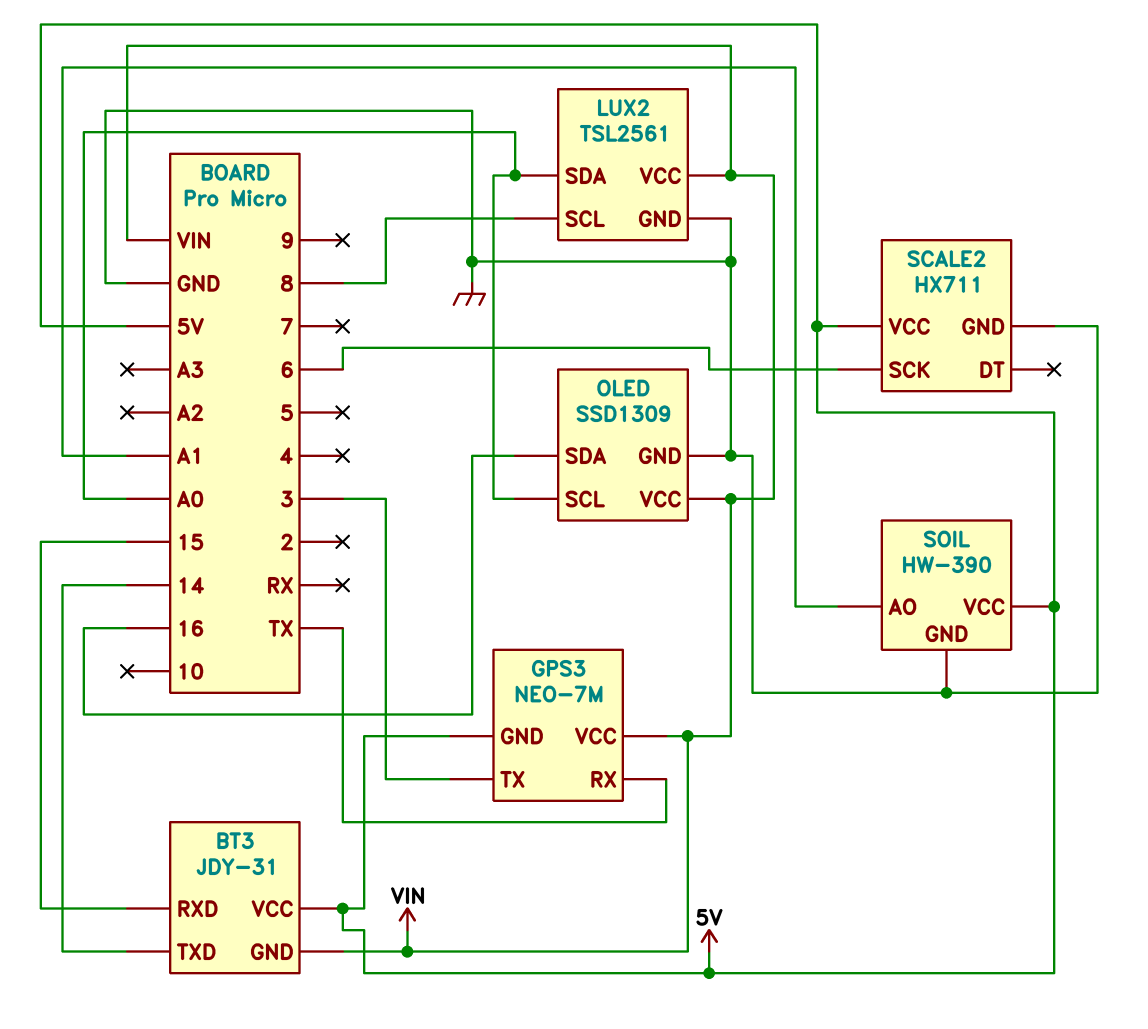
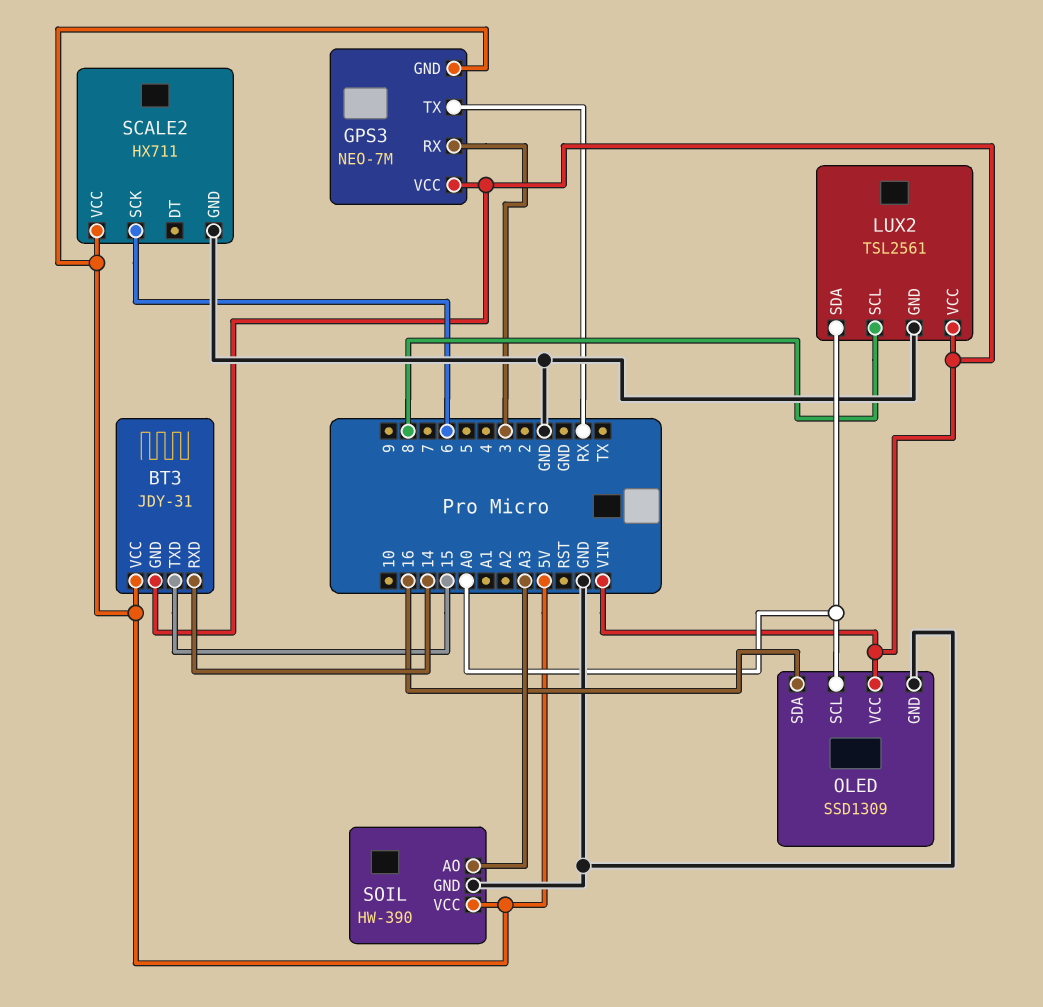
BT3 pin RXD: 15 -> 14
BT3 pin TXD: 14 -> 15
GPS3 pin RX: TX -> 3
GPS3 pin TX: 3 -> RX
SOIL pin AO: A1 -> A3

